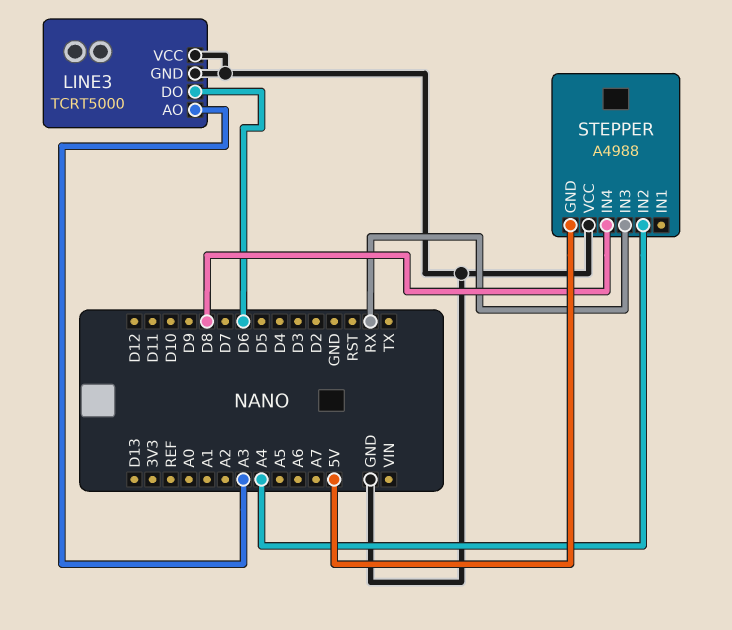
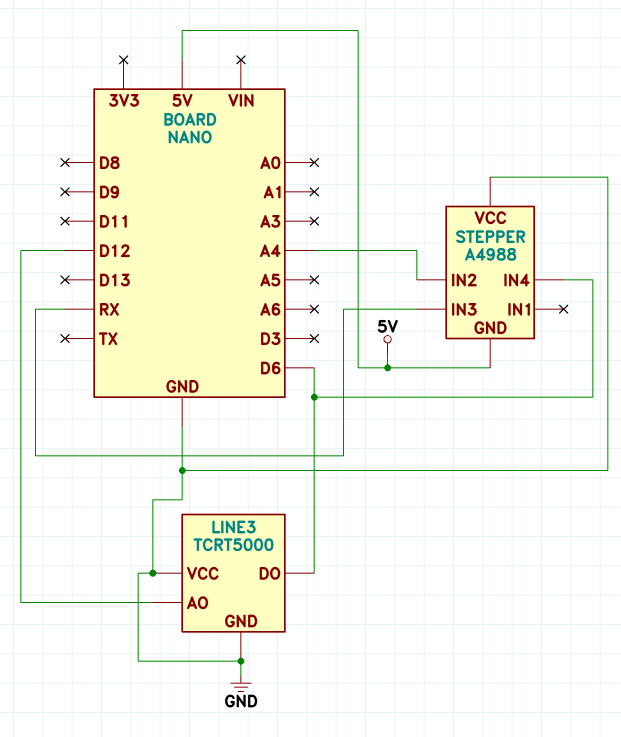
LINE3 pin AO: A3 -> D12
STEPPER pin IN4: D8 -> D6

